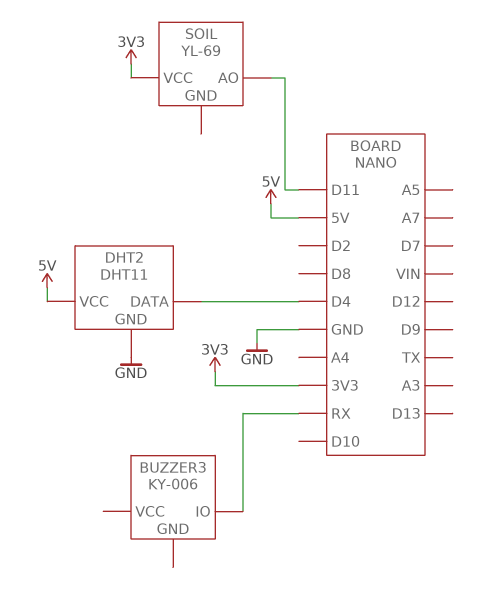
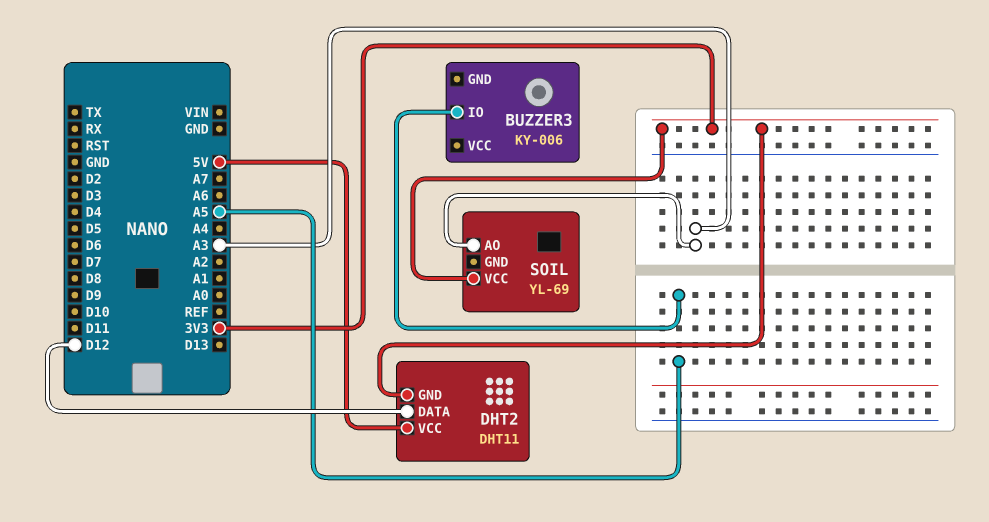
BUZZER3 pin IO: RX -> A5
DHT2 pin DATA: D4 -> D12
DHT2 pin GND: GND -> 3V3
SOIL pin AO: D11 -> A3

